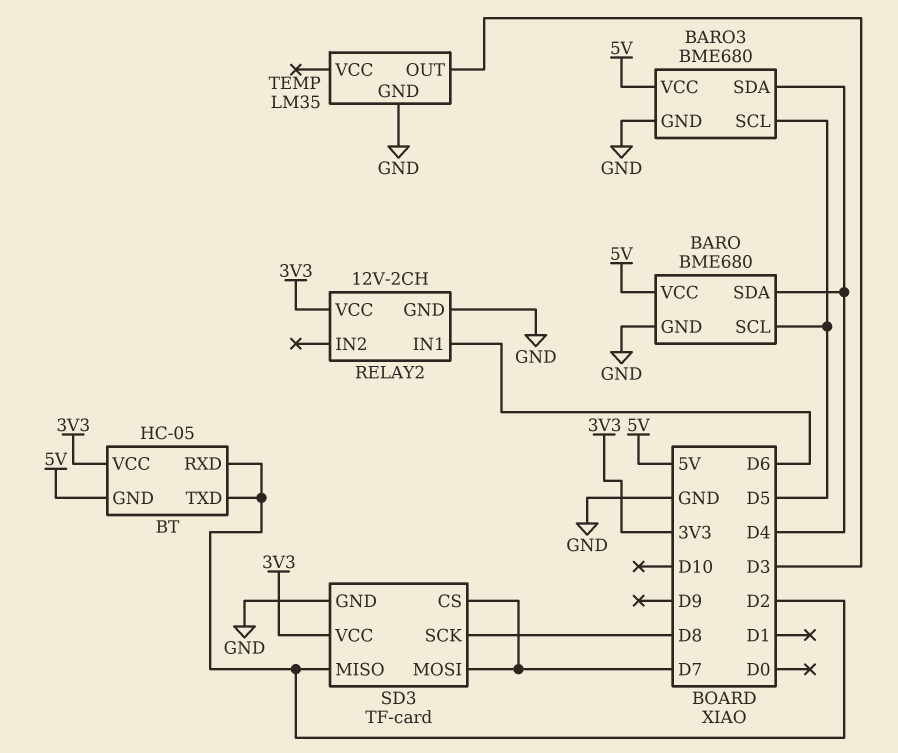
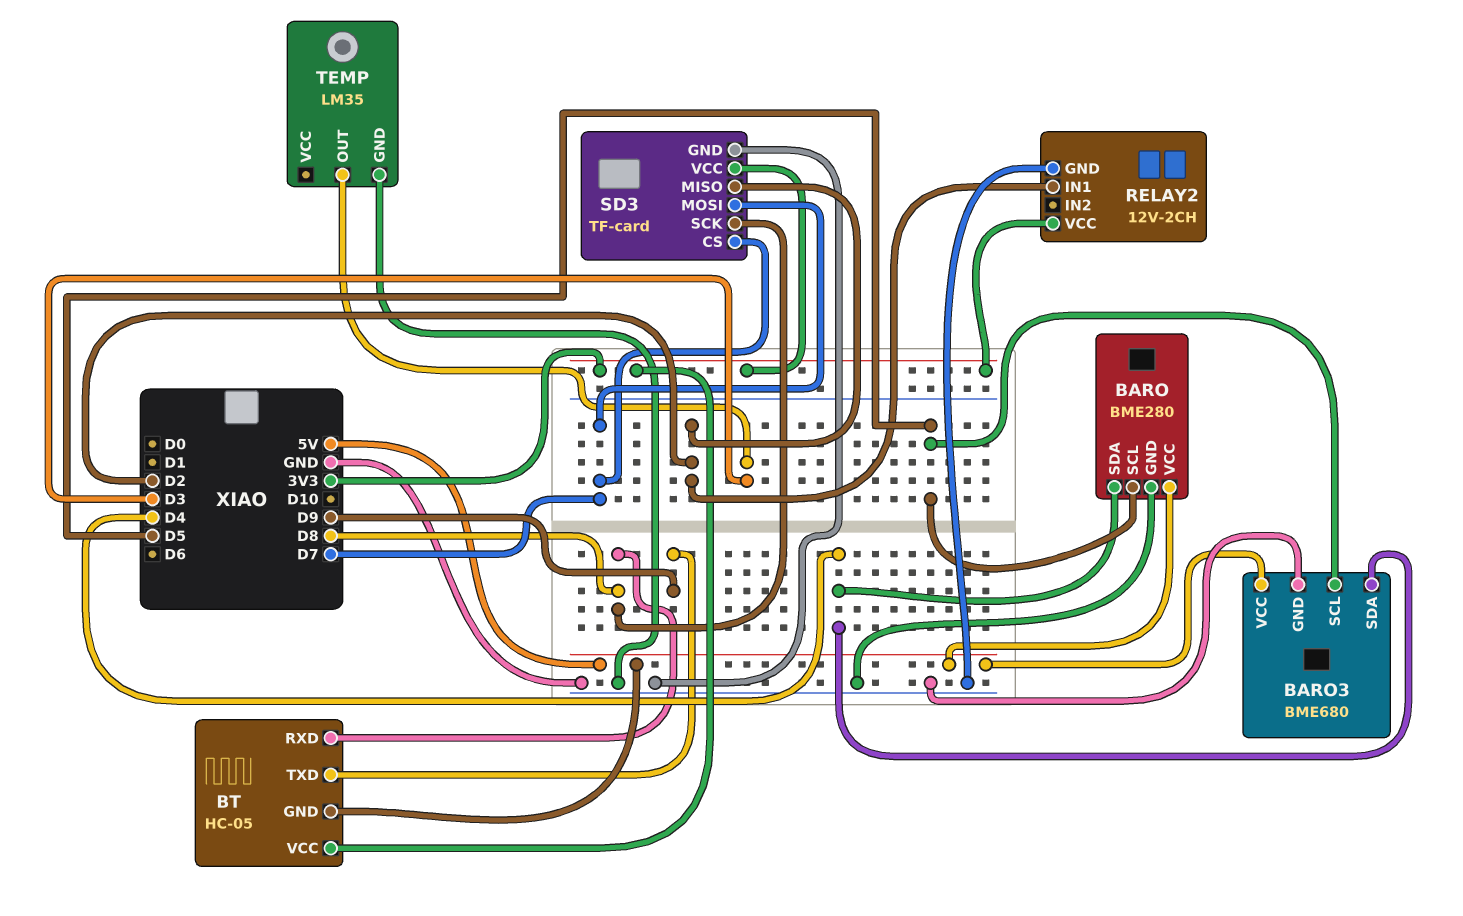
BARO: BME680 -> BME280
BT pin RXD: D2 -> D8
BT pin TXD: D2 -> D9
RELAY2 pin IN1: D6 -> D2

